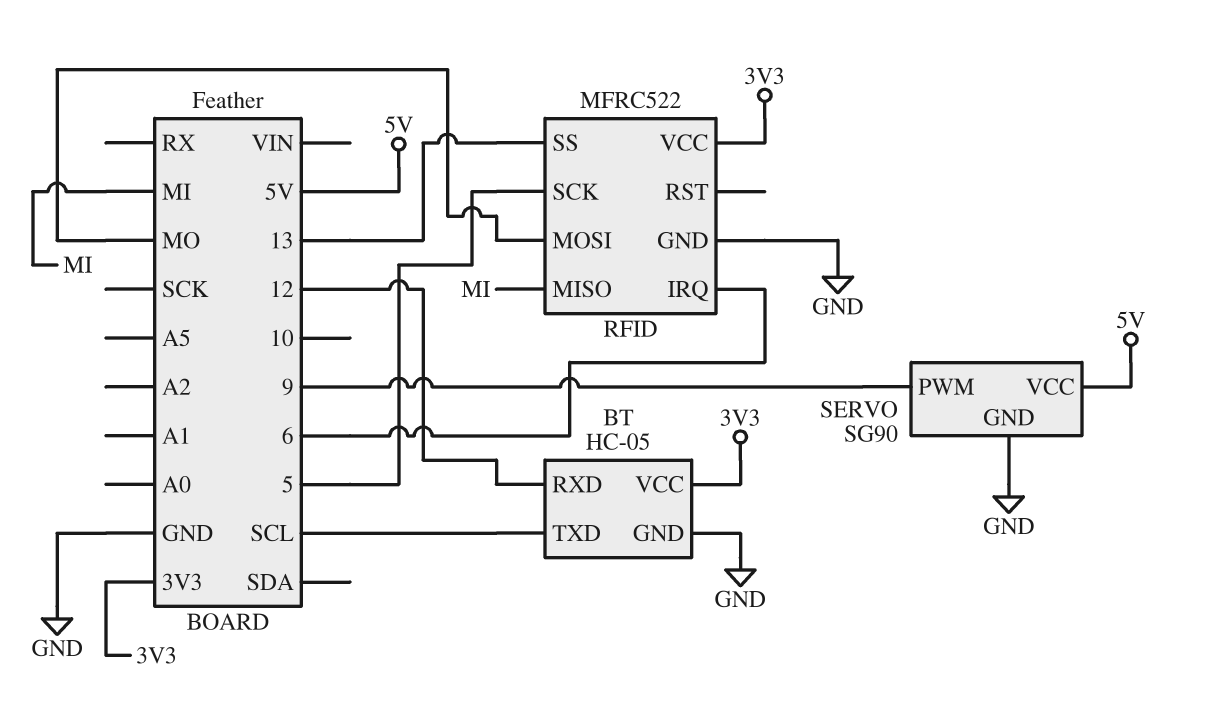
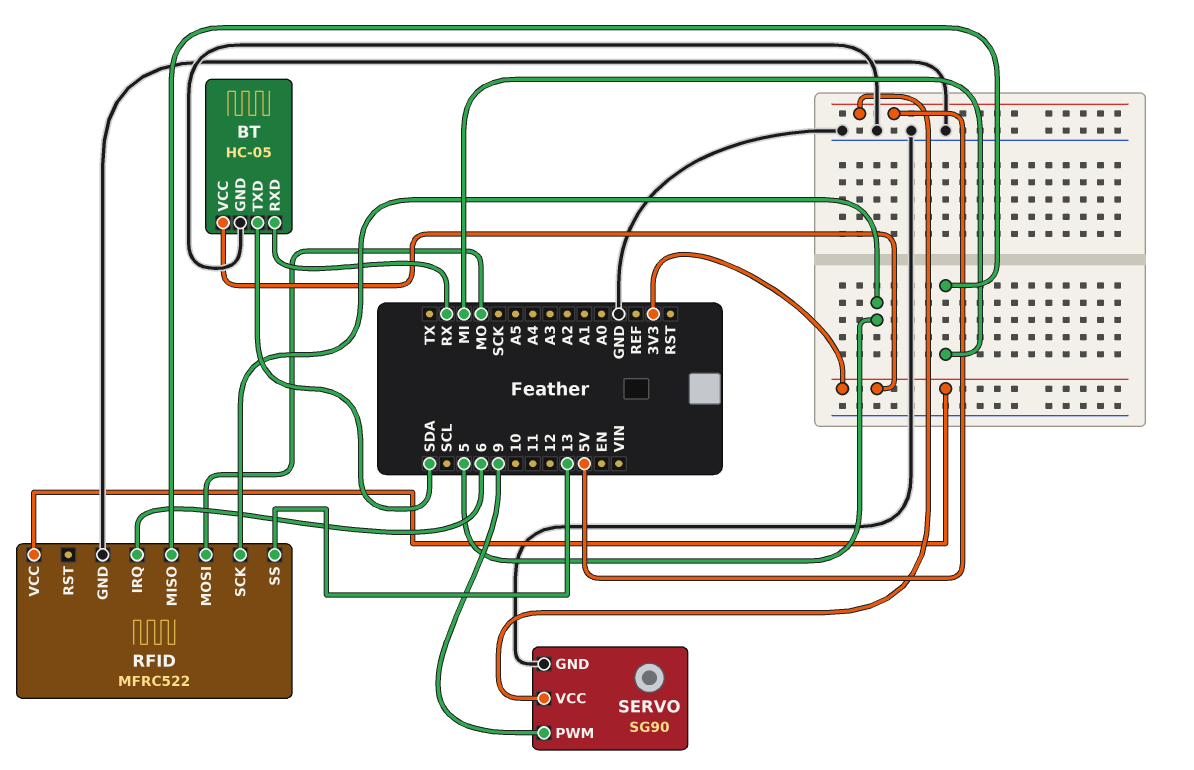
BT pin RXD: 12 -> RX
BT pin TXD: SCL -> SDA

